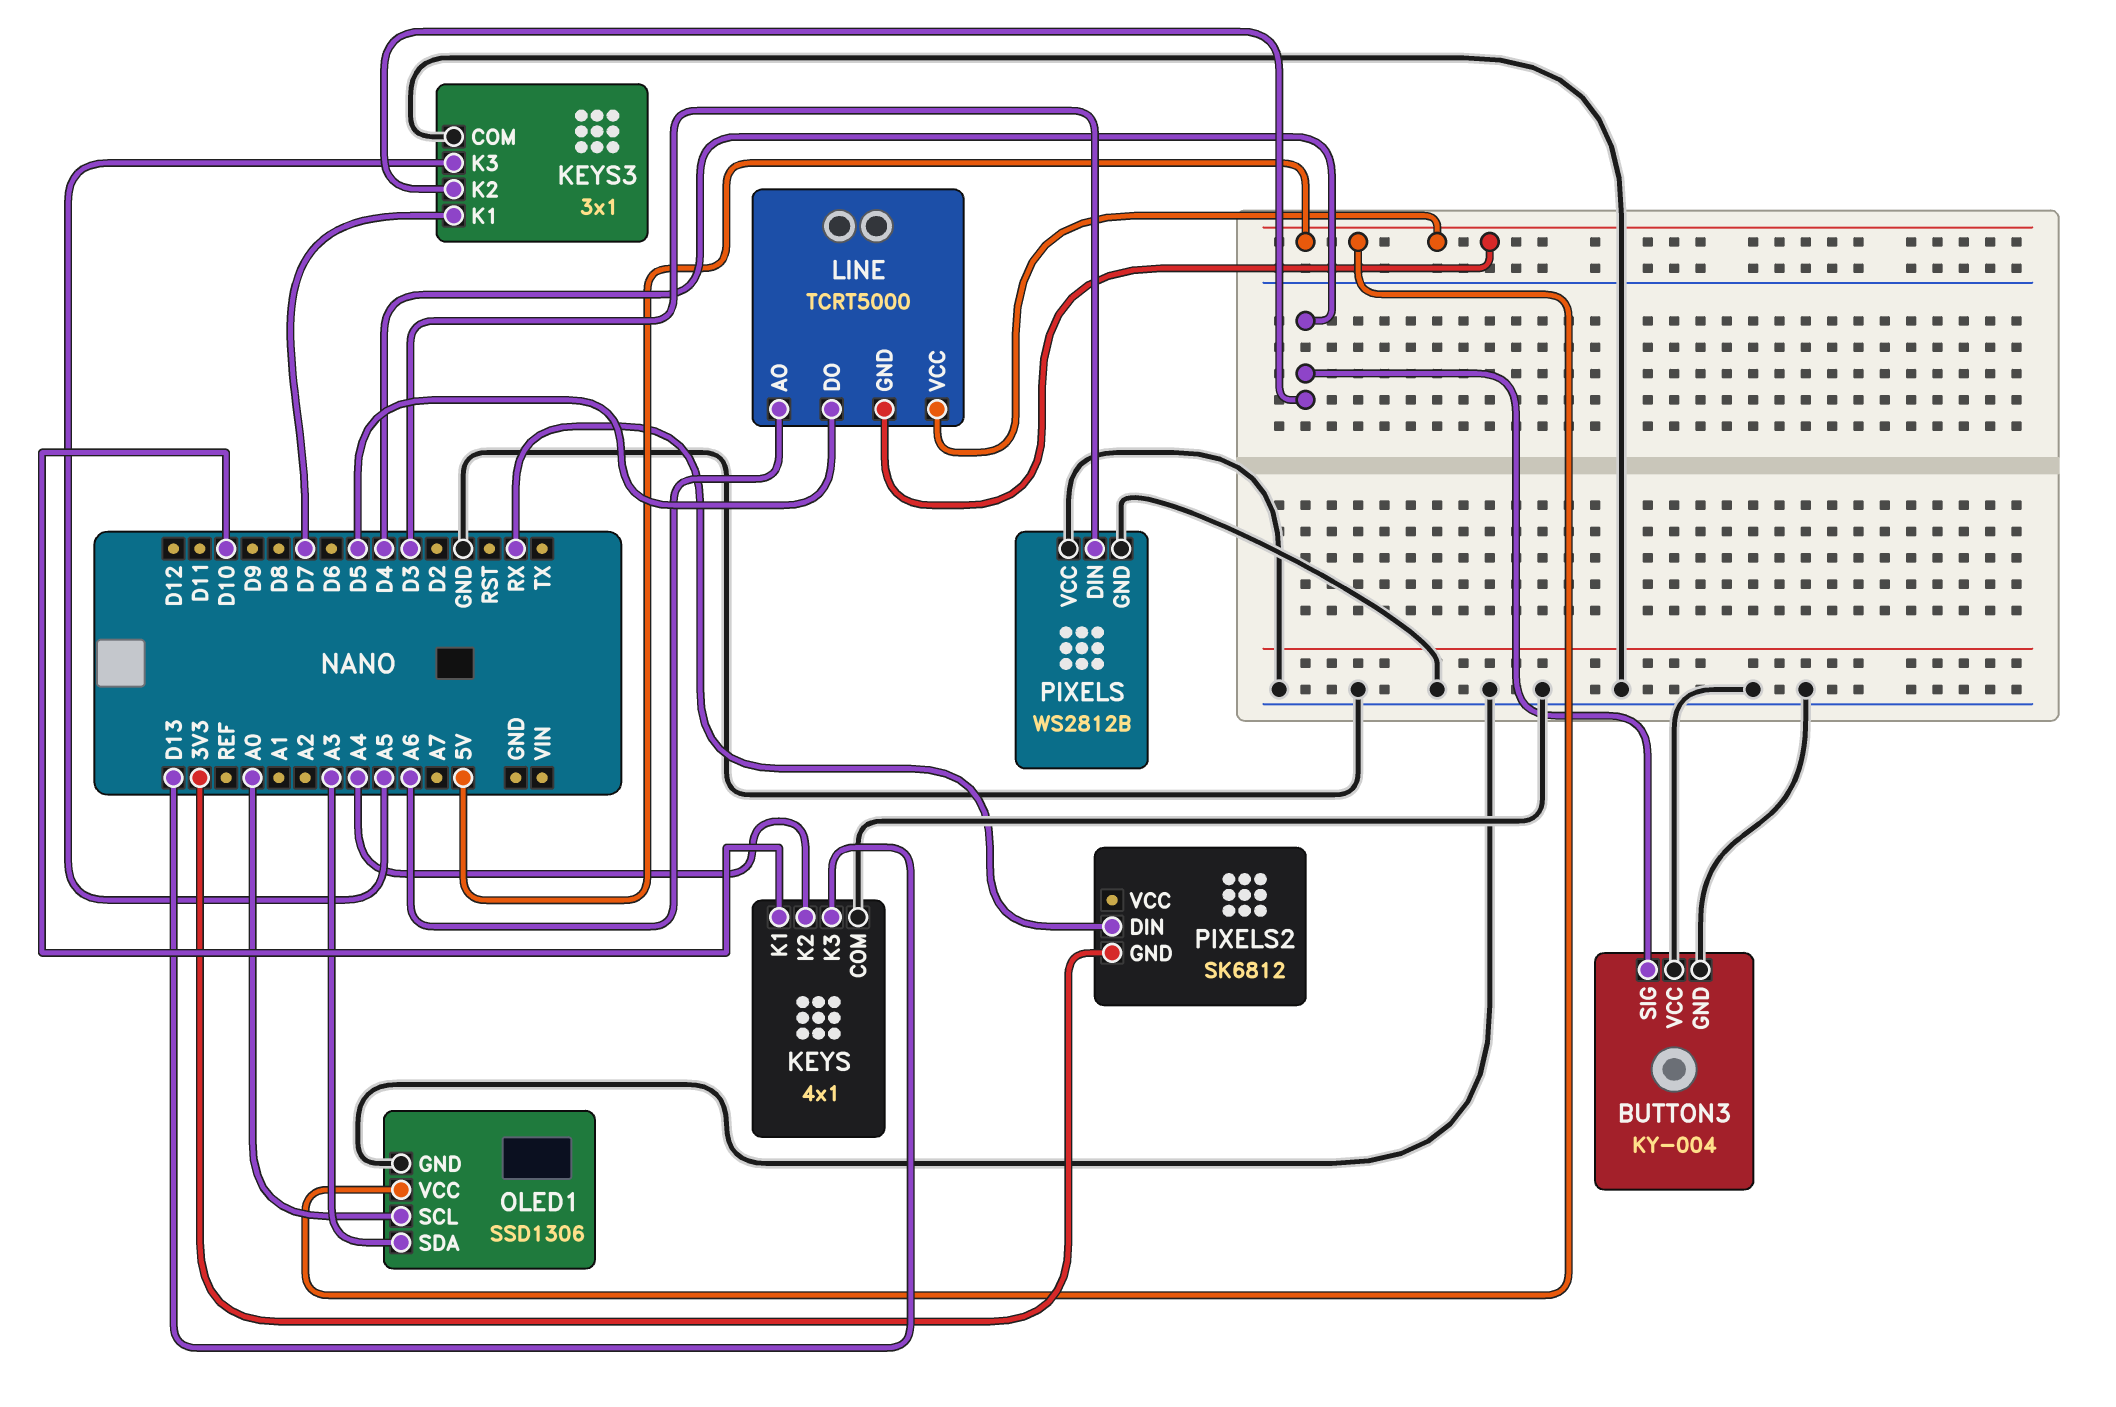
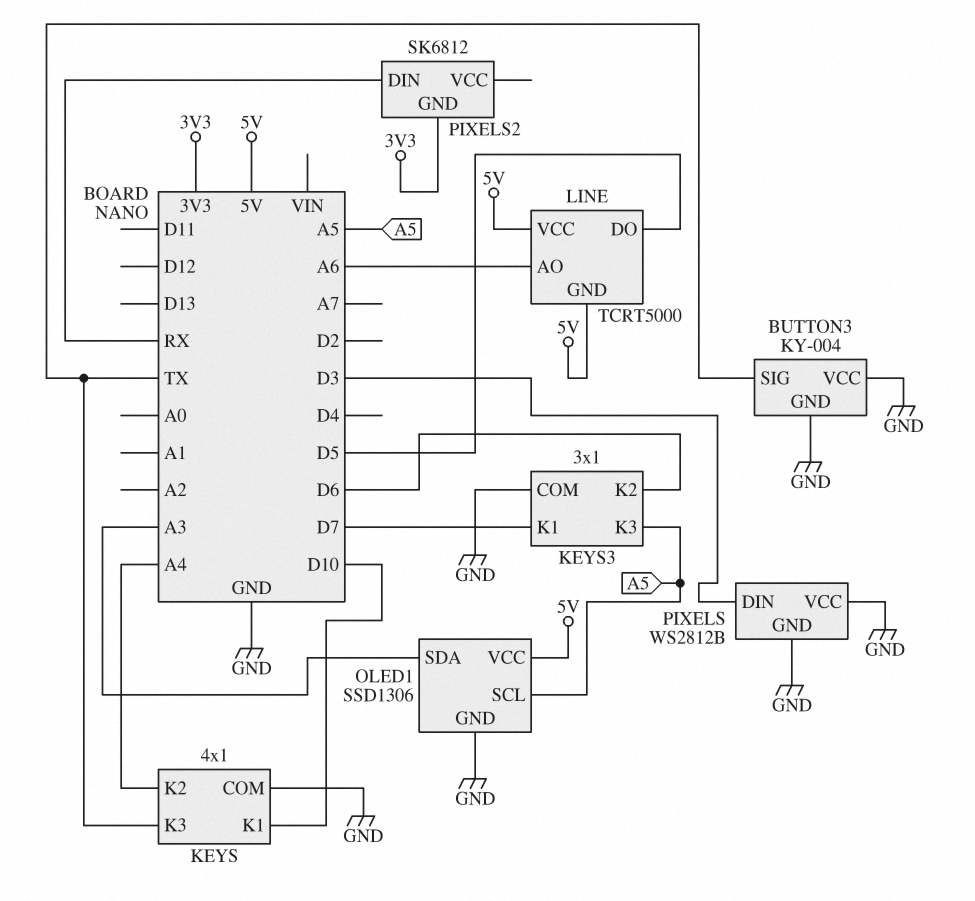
BUTTON3 pin SIG: D4 -> TX
KEYS pin K3: D13 -> TX
KEYS3 pin K2: D4 -> D6
OLED1 pin SCL: A0 -> A5

